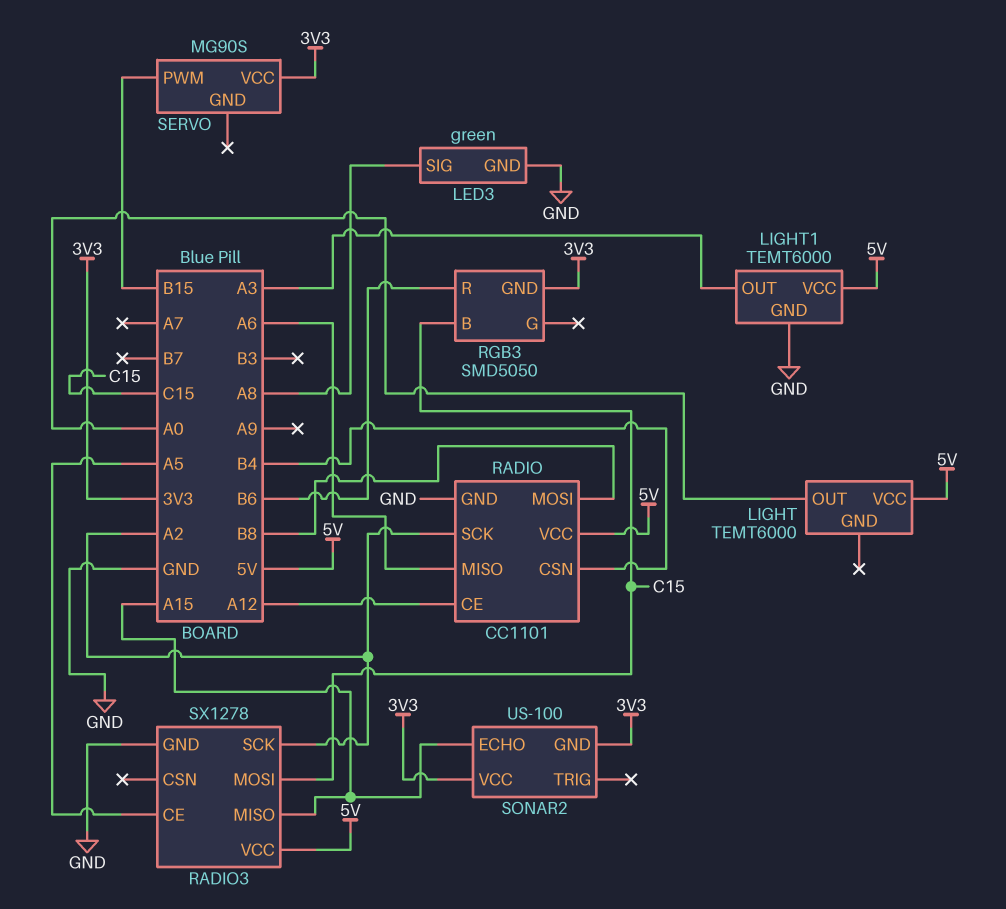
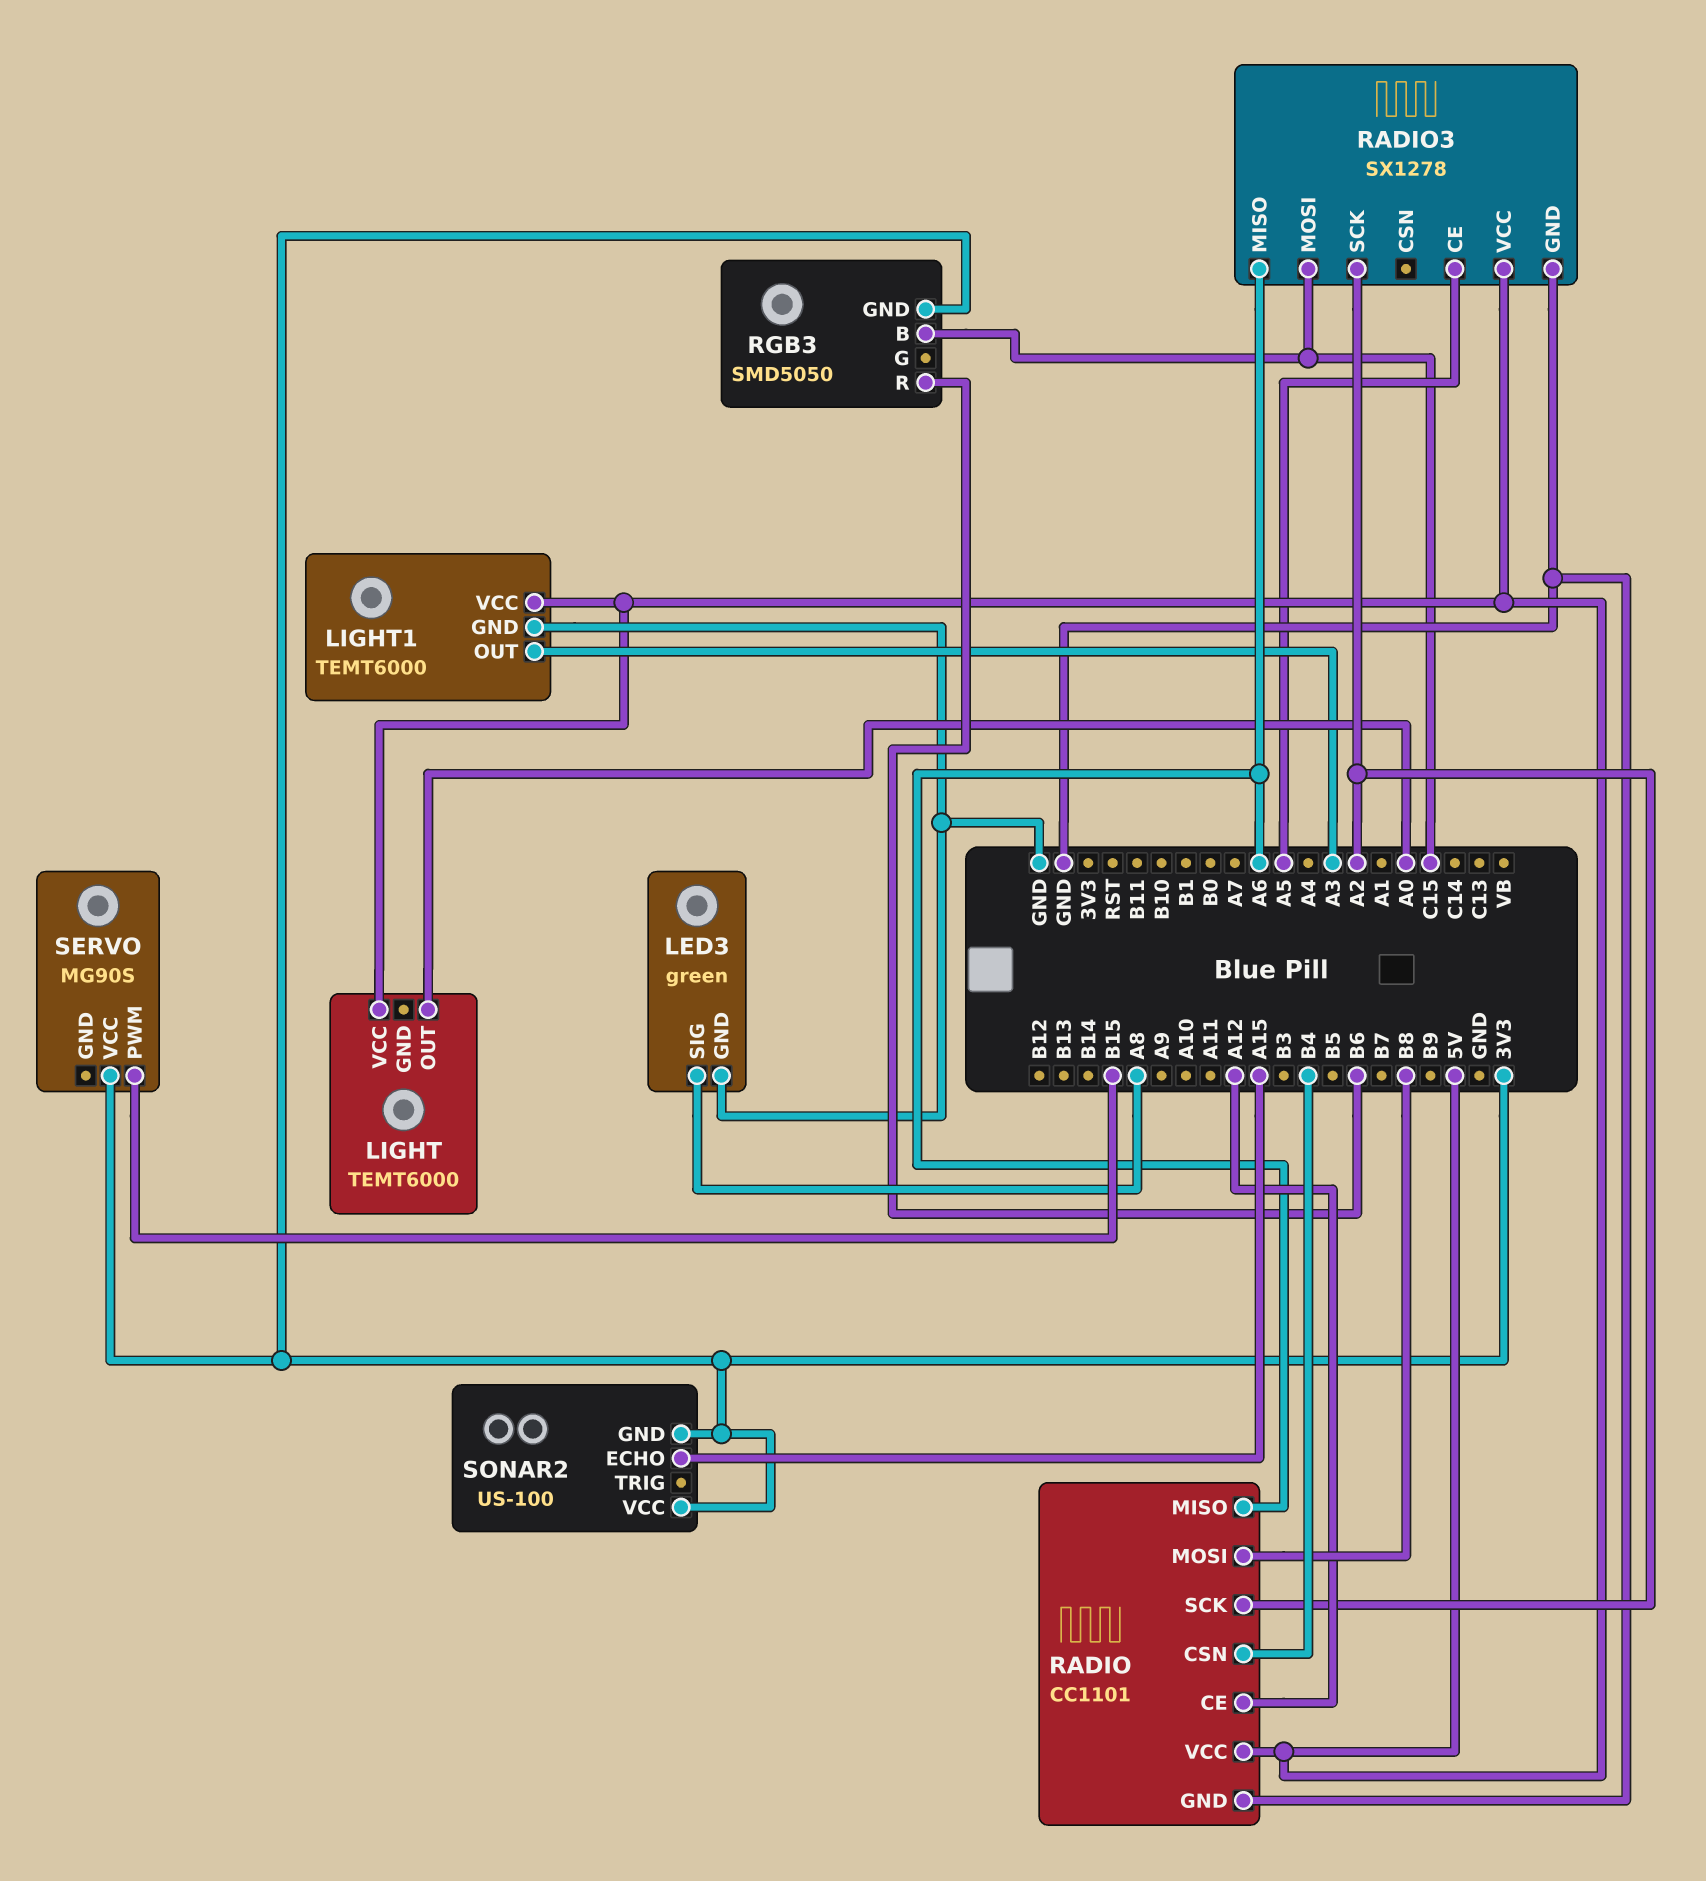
RADIO3 pin MISO: A15 -> A6

